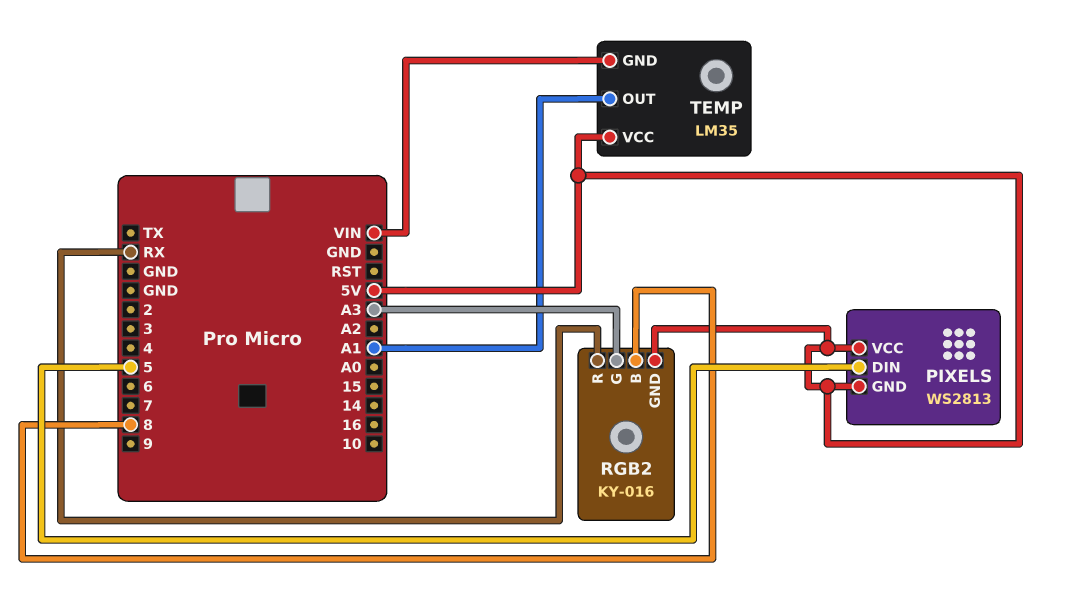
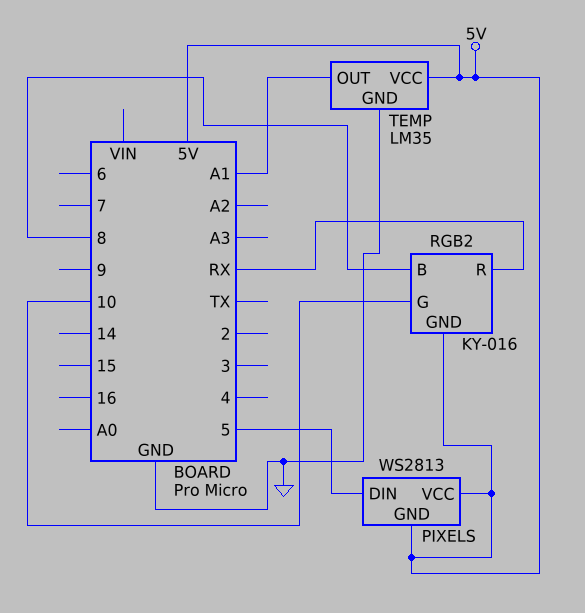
RGB2 pin G: A3 -> 10
TEMP pin GND: VIN -> GND

